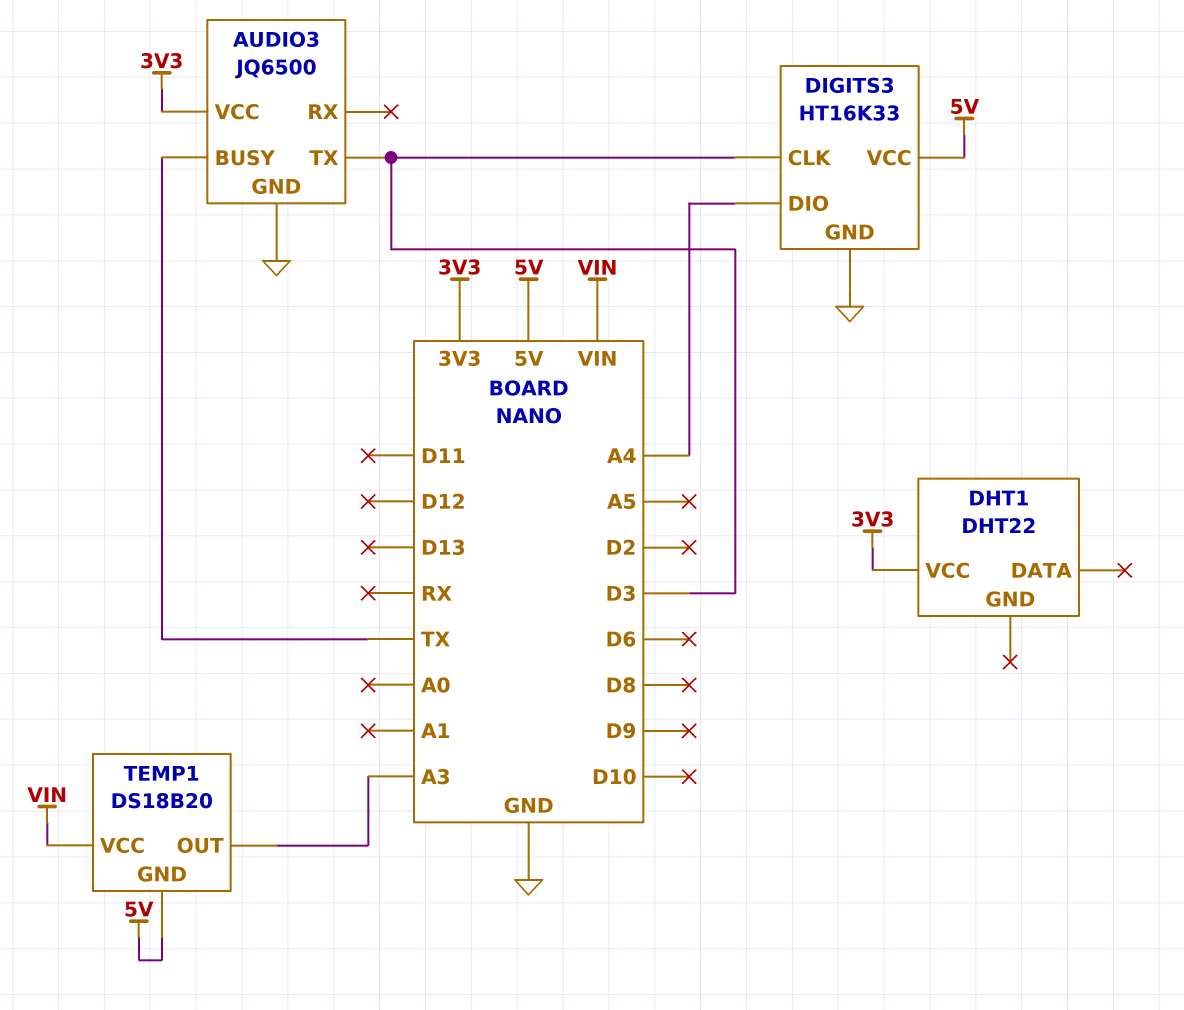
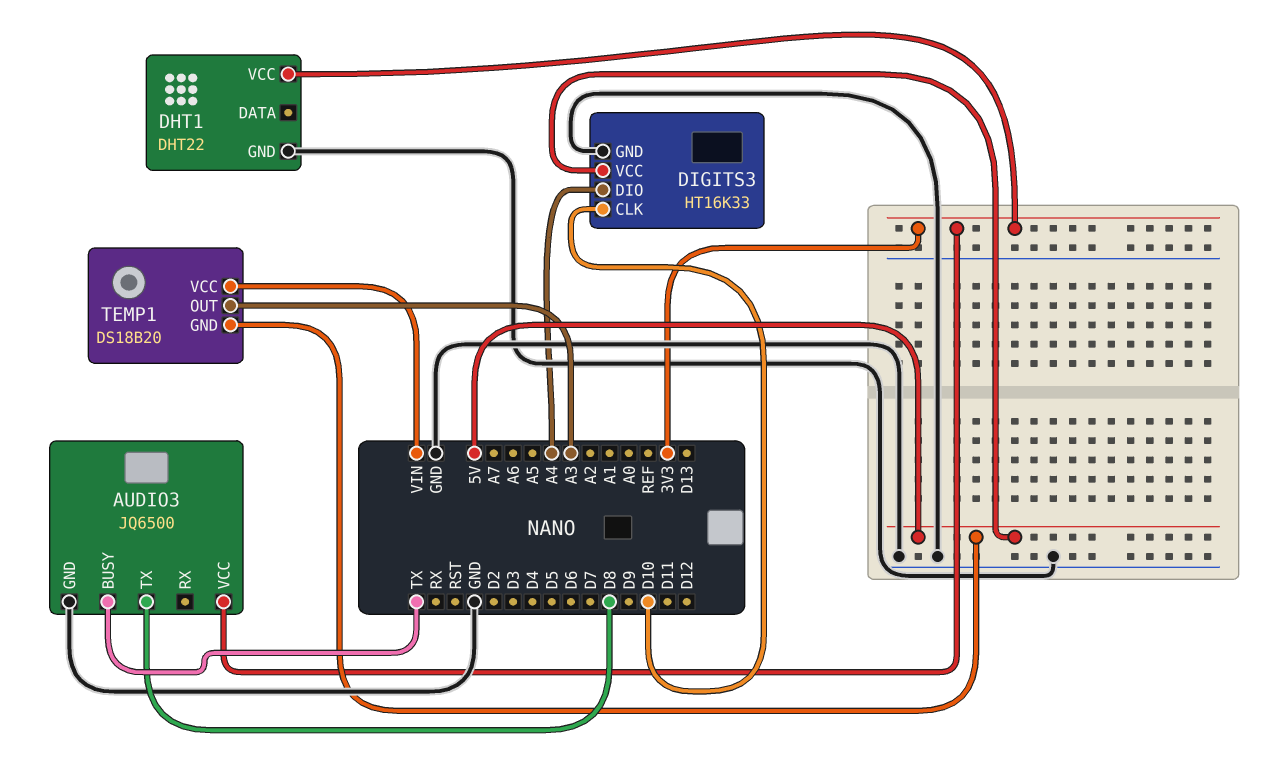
AUDIO3 pin TX: D3 -> D8
DHT1 pin GND: none -> GND
DIGITS3 pin CLK: D3 -> D10

